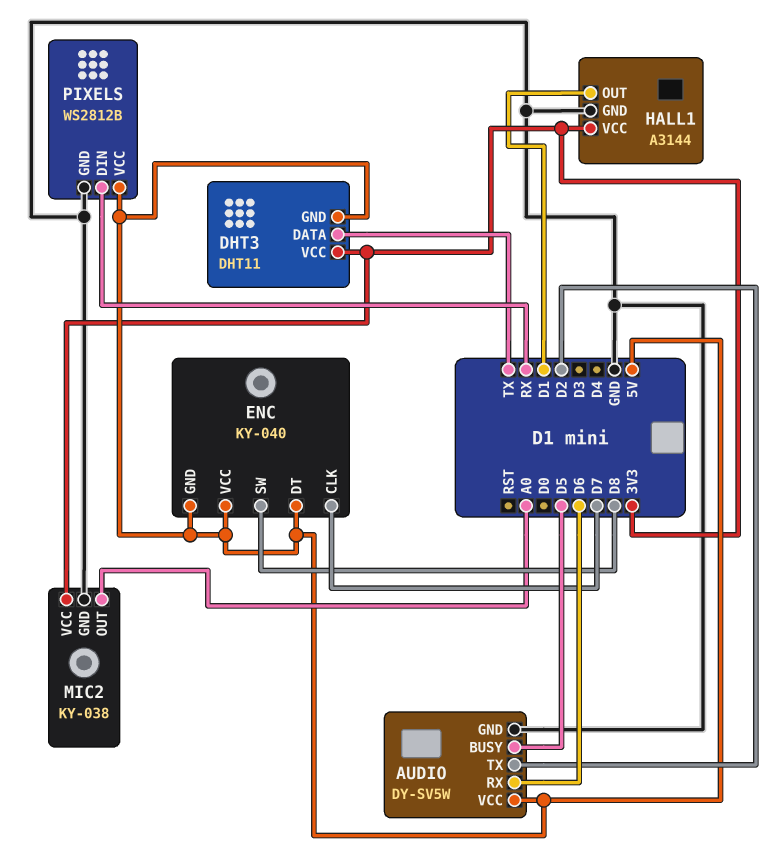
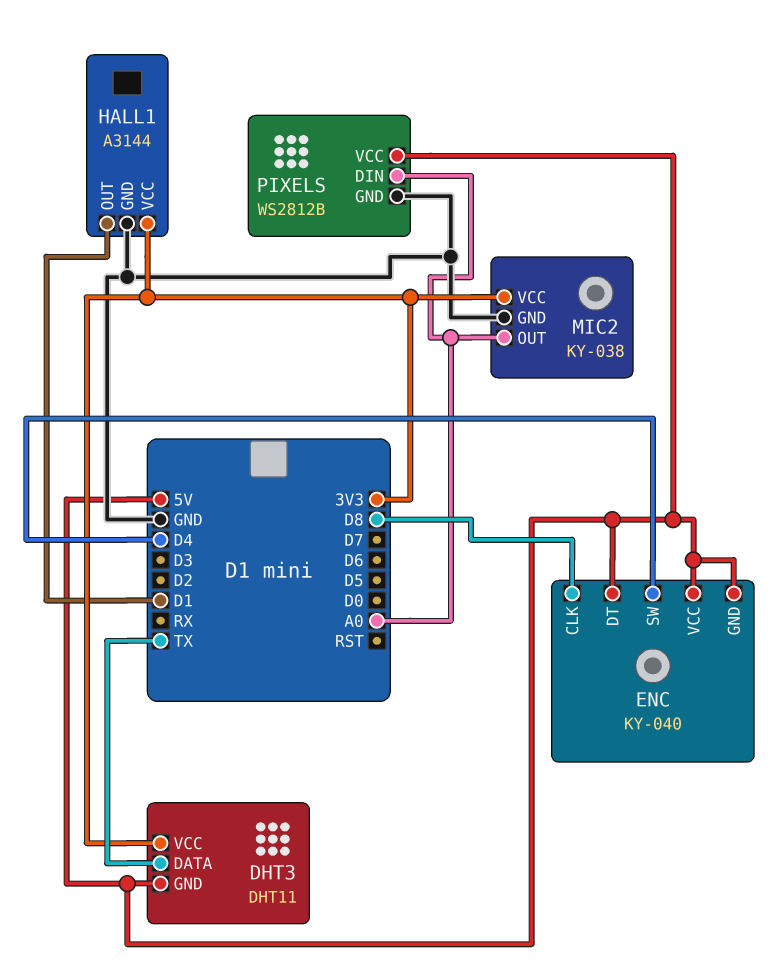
AUDIO: DY-SV5W -> none
AUDIO pin BUSY: D5 -> none
AUDIO pin GND: GND -> none
AUDIO pin RX: D6 -> none
AUDIO pin TX: D2 -> none
AUDIO pin VCC: 5V -> none
ENC pin CLK: D7 -> D8
ENC pin SW: D8 -> D4
PIXELS pin DIN: RX -> A0

